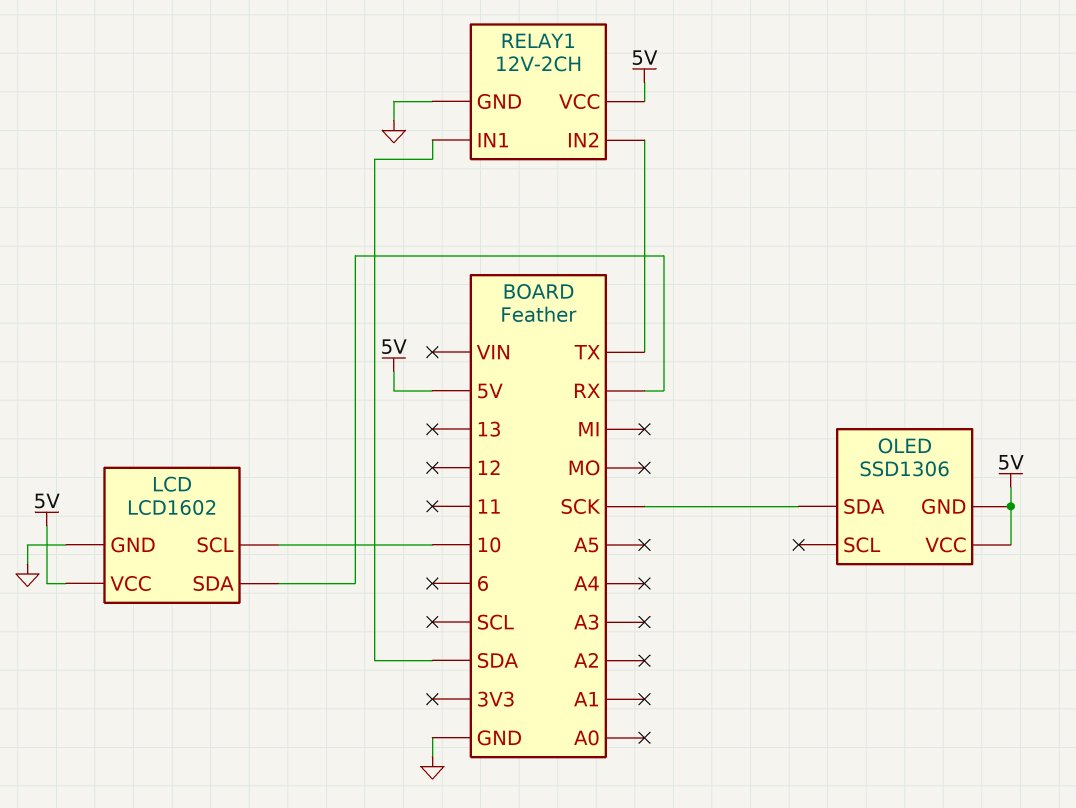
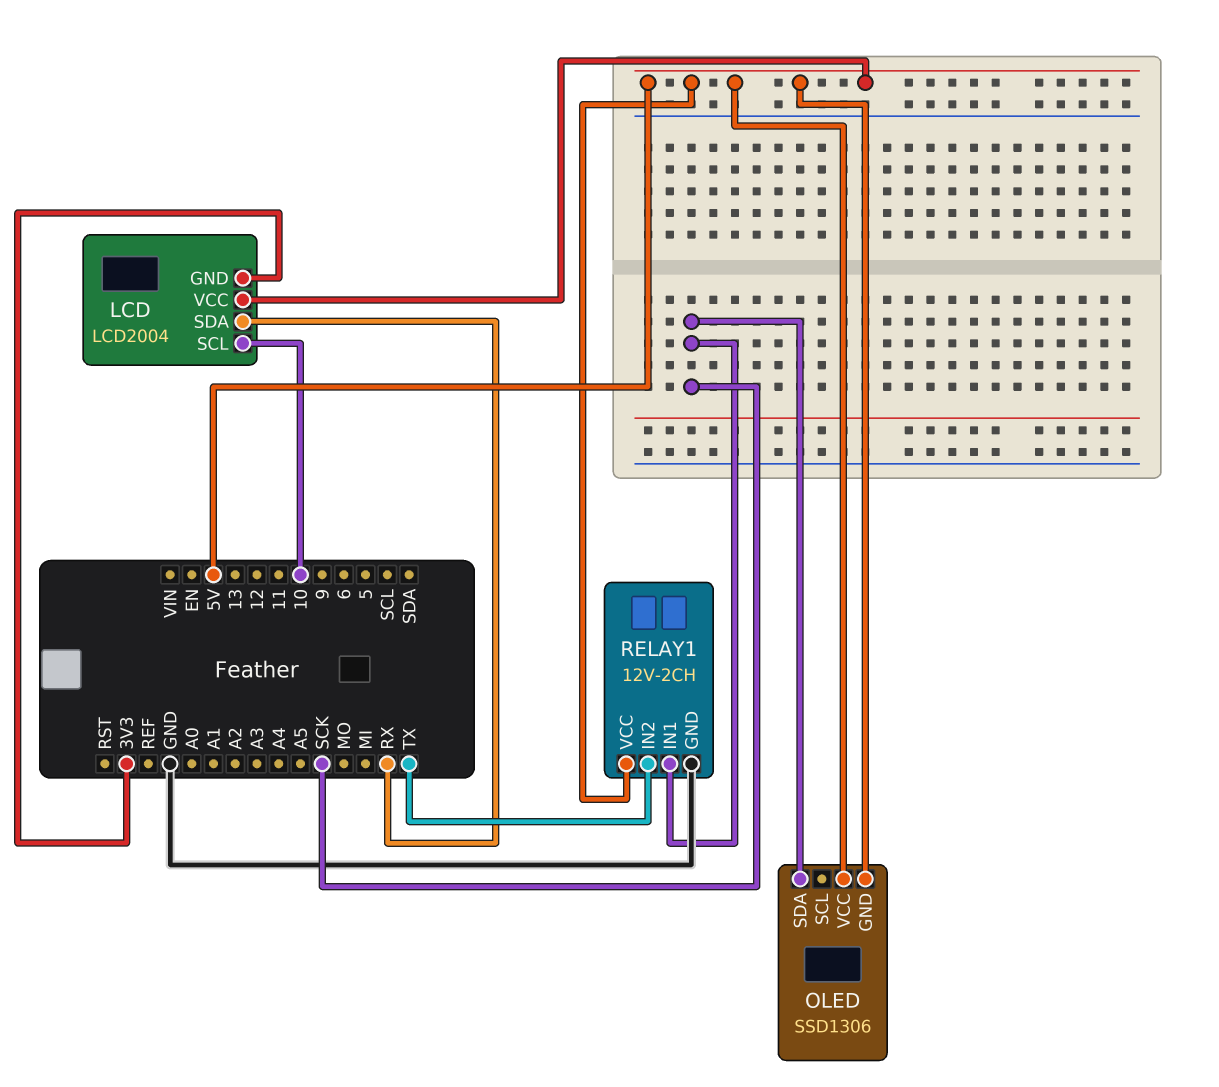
LCD: LCD1602 -> LCD2004
LCD pin GND: GND -> 3V3
RELAY1 pin IN1: SDA -> SCK

